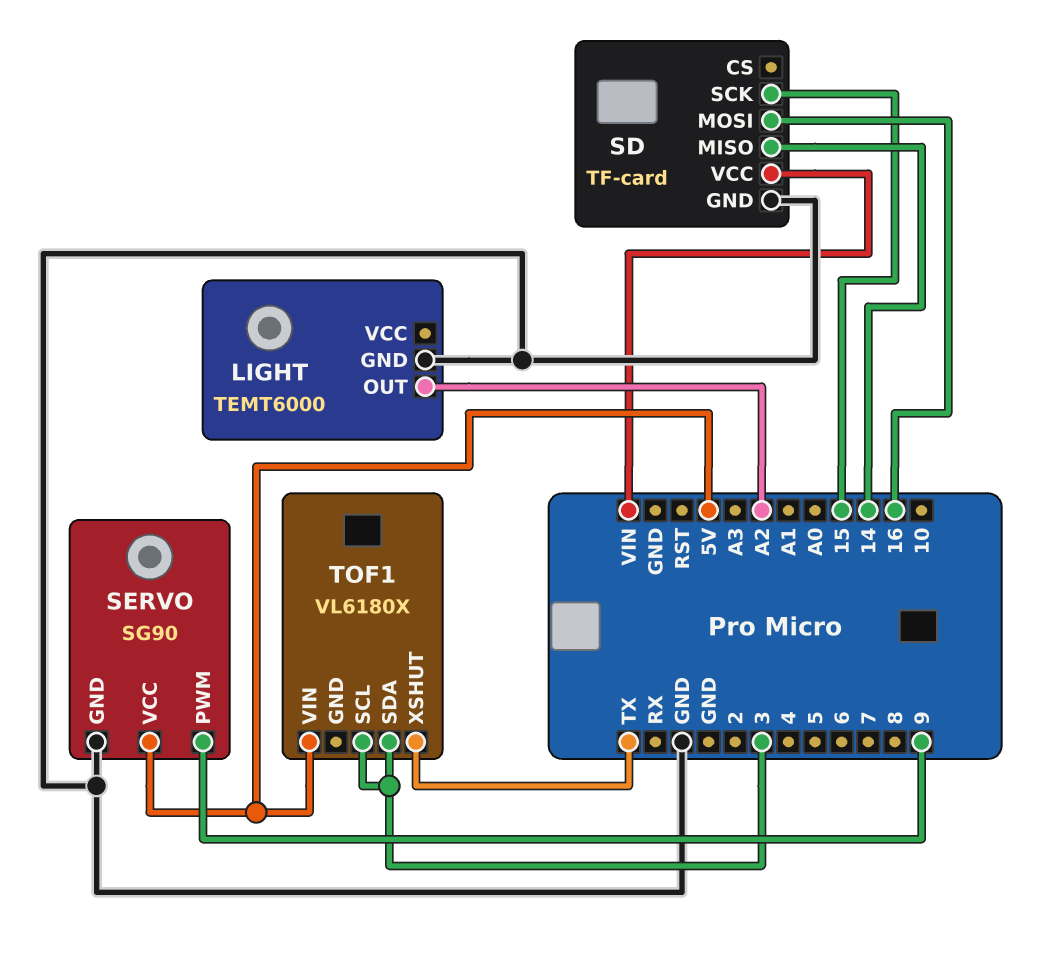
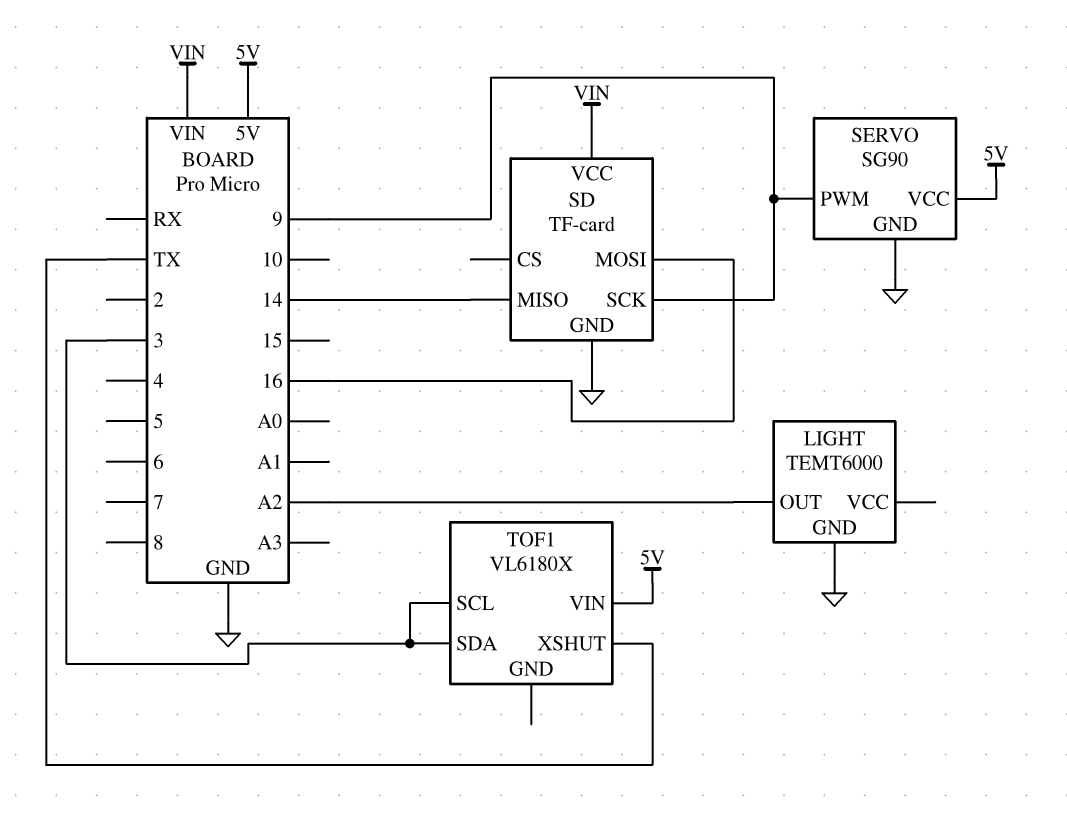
SD pin SCK: 15 -> 9

